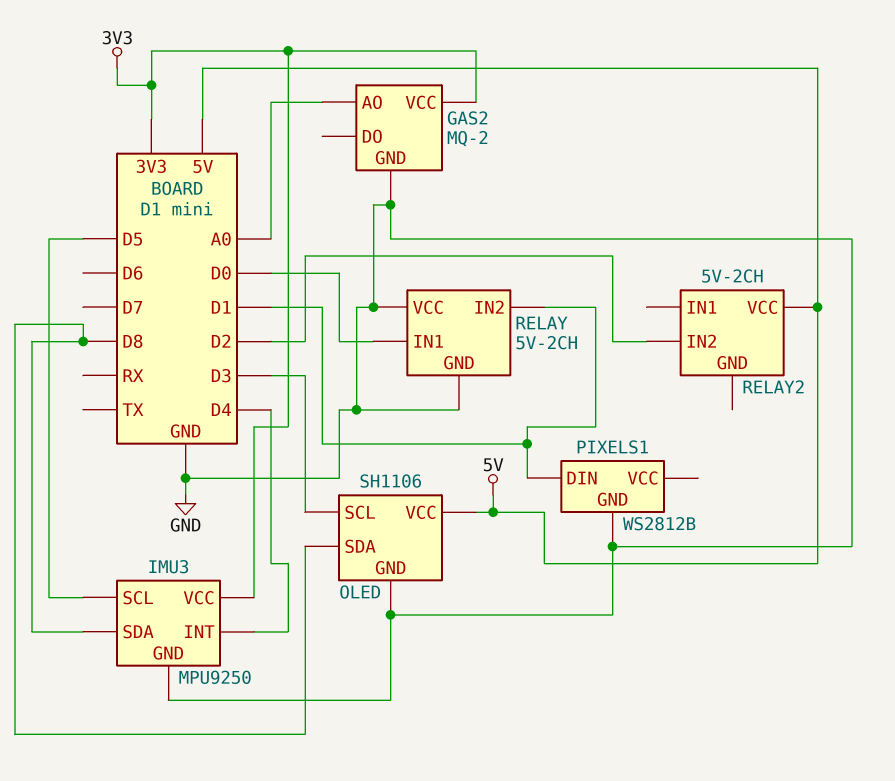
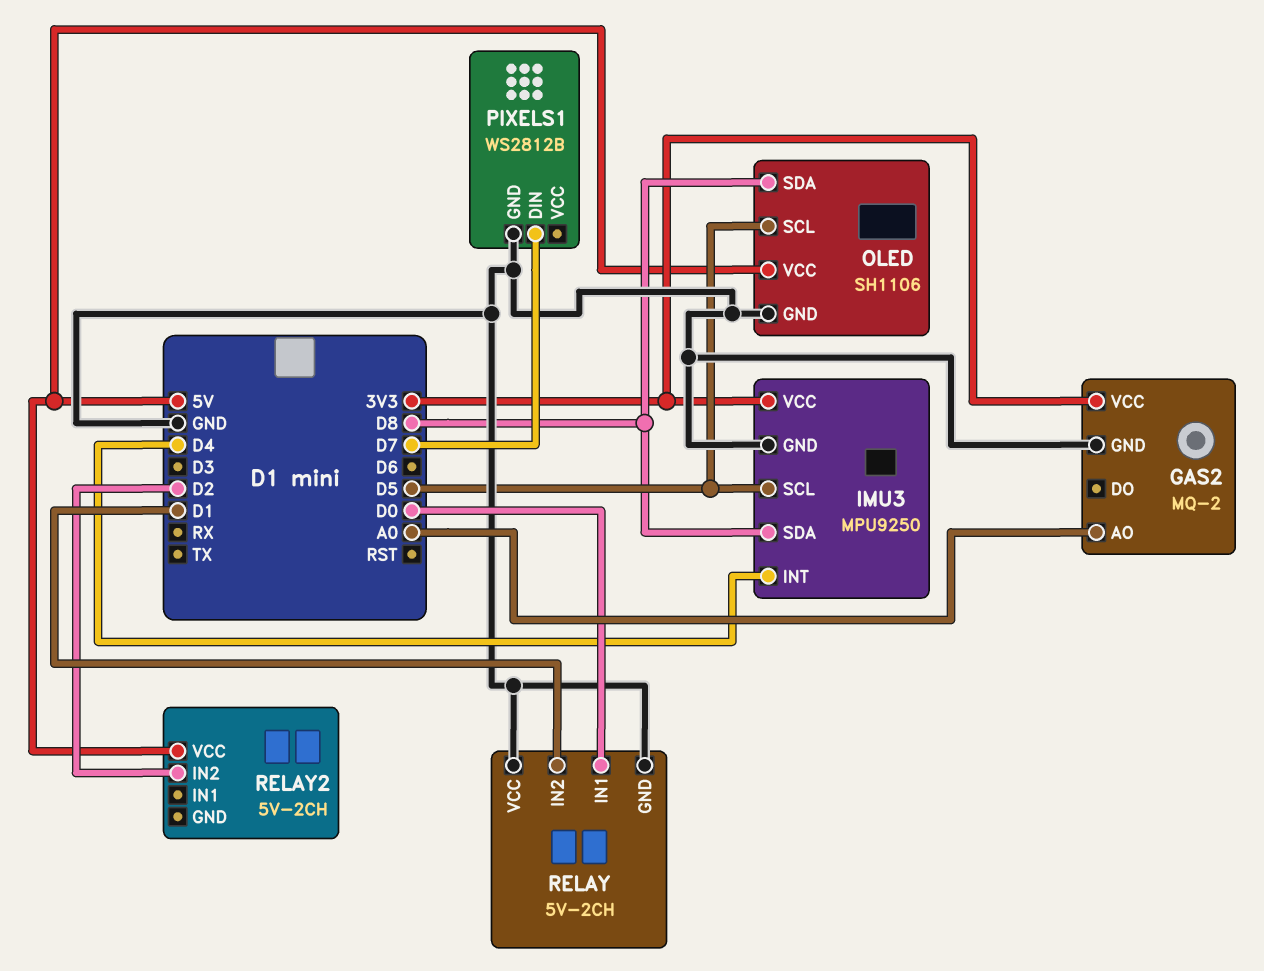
OLED pin SCL: D3 -> D5
PIXELS1 pin DIN: D1 -> D7

